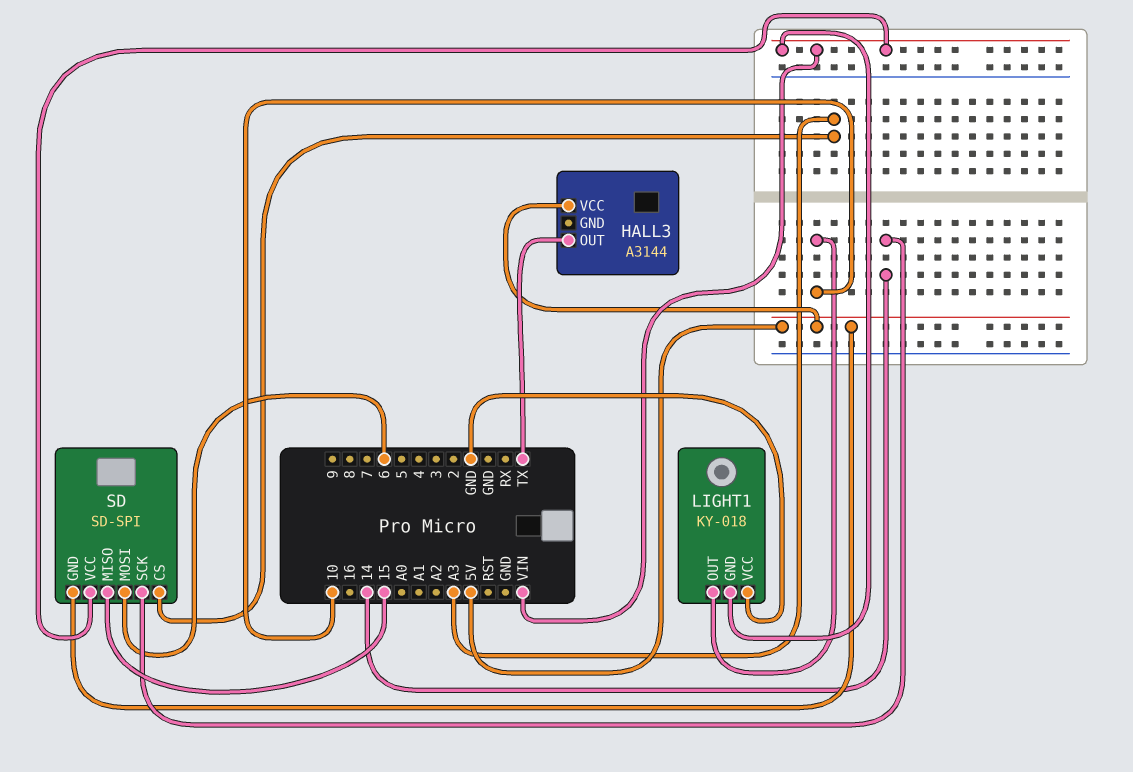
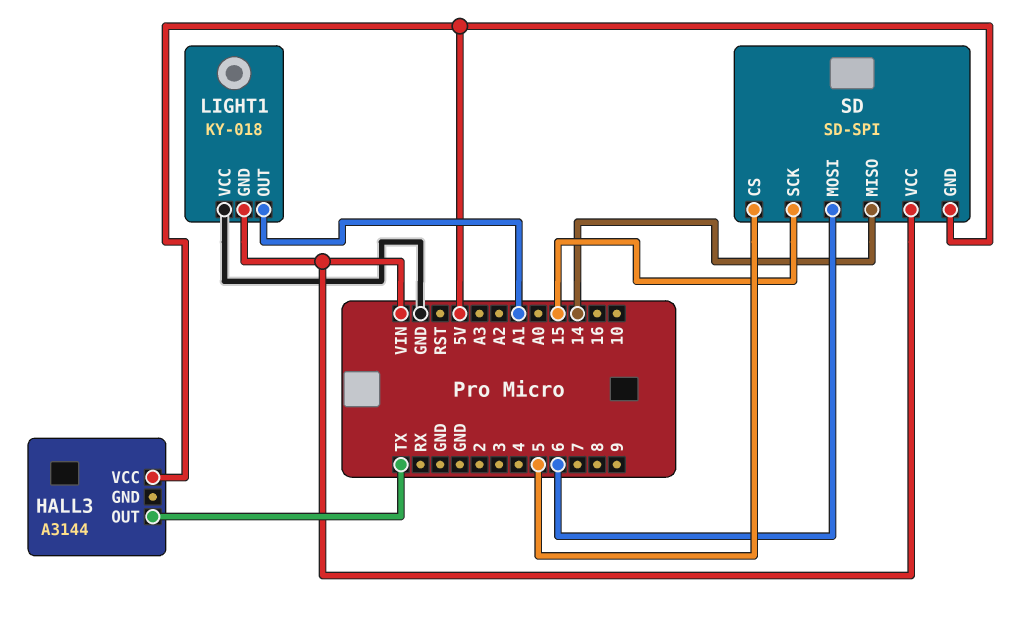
LIGHT1 pin OUT: 10 -> A1
SD pin CS: A3 -> 5
SD pin MISO: 15 -> 14
SD pin SCK: 14 -> 15

